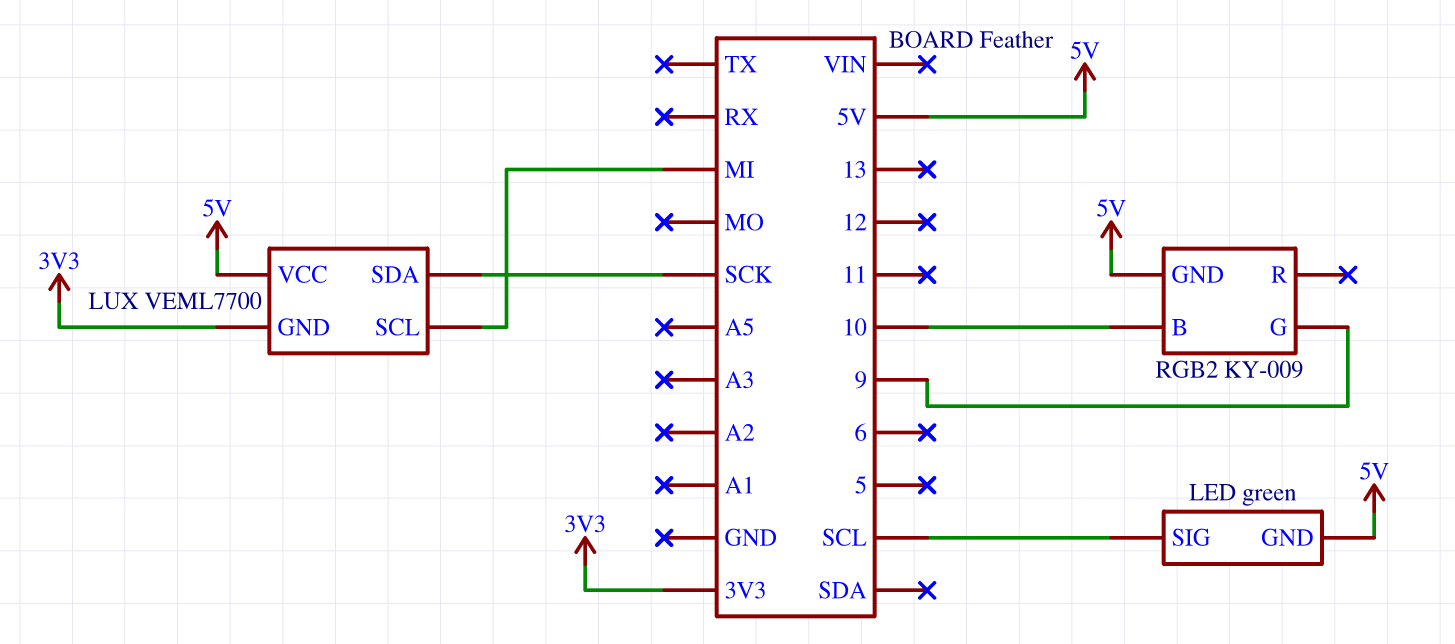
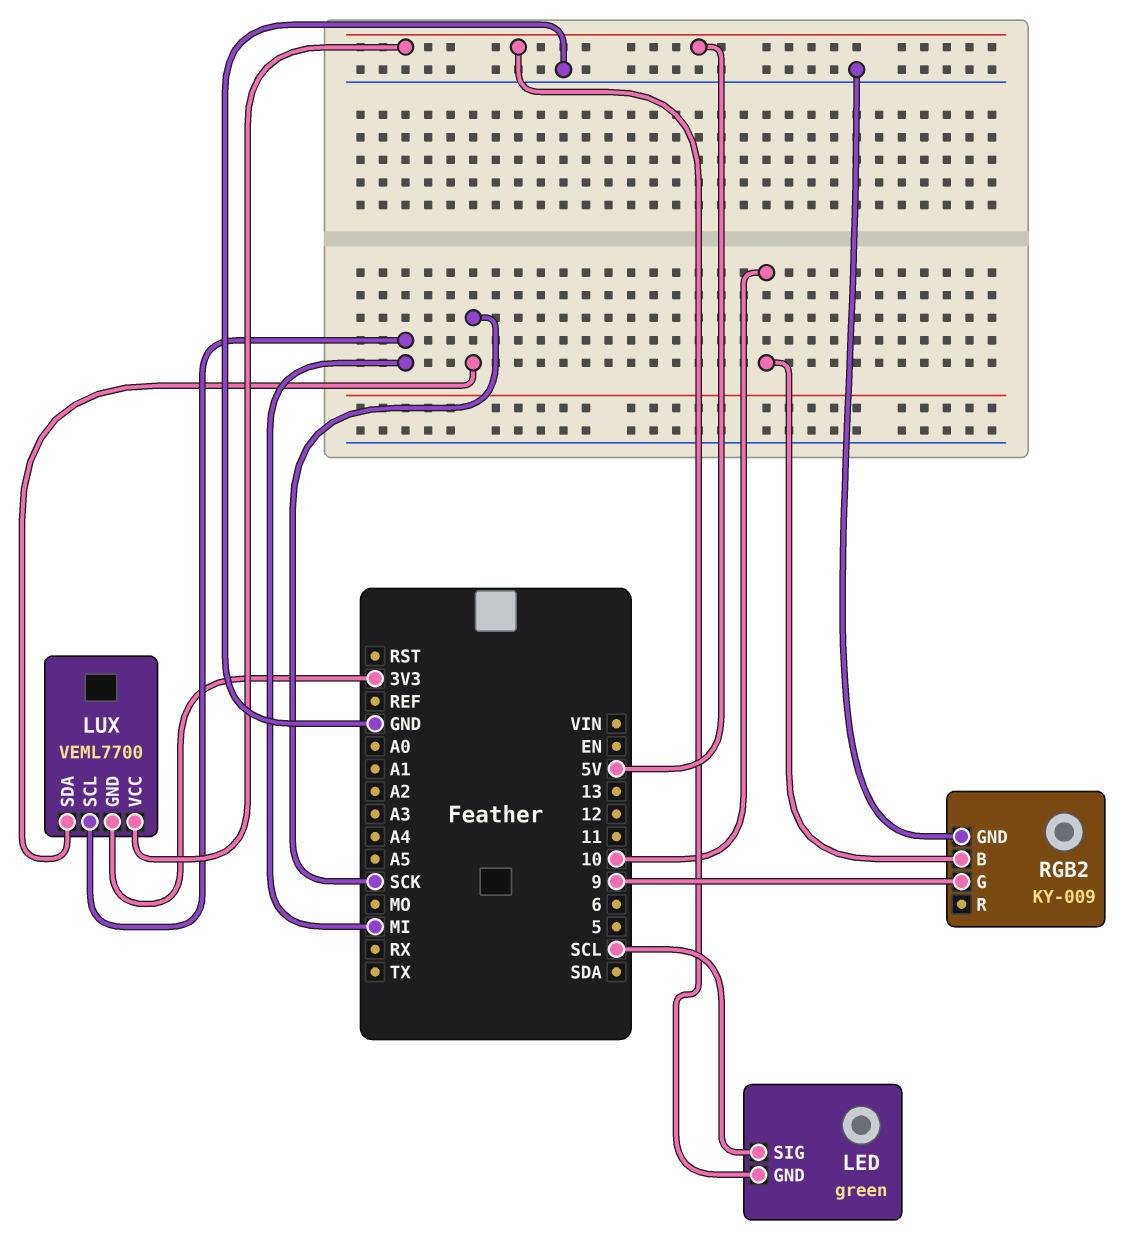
RGB2 pin GND: 5V -> GND

